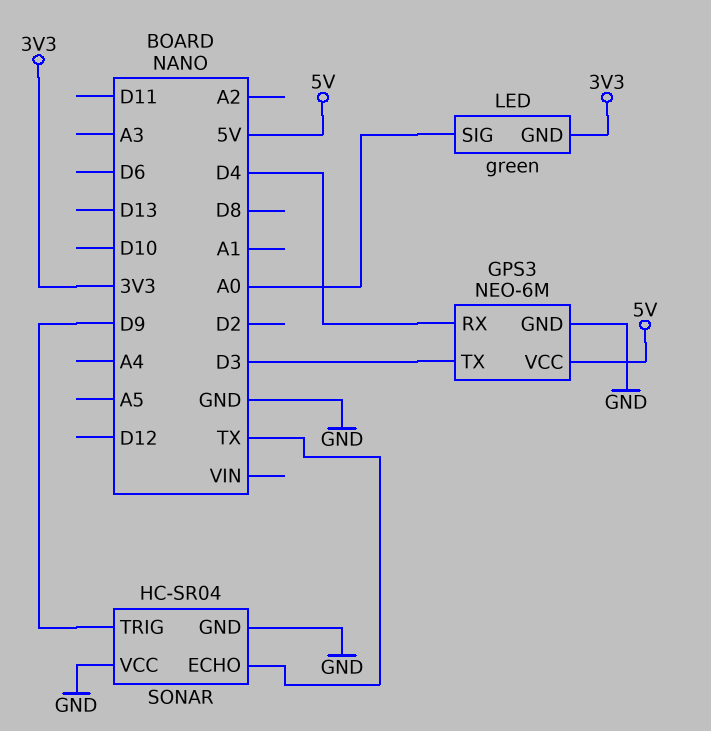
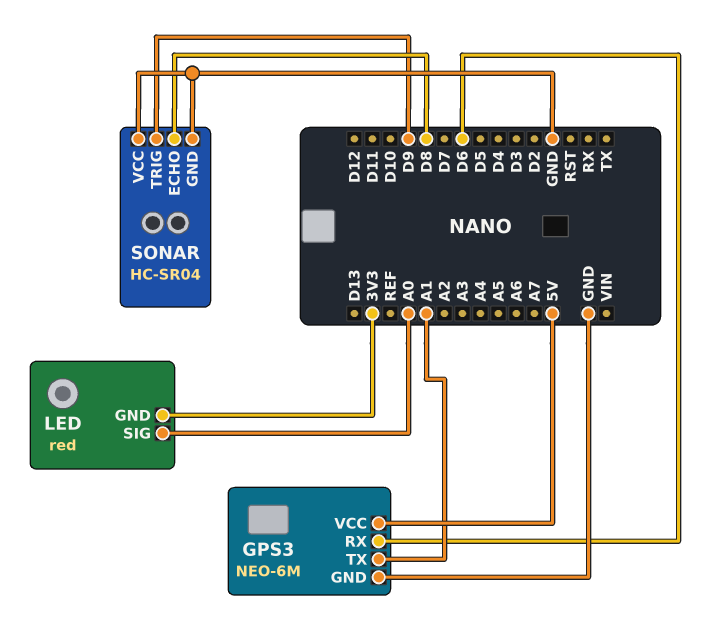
GPS3 pin RX: D4 -> D6
GPS3 pin TX: D3 -> A1
LED: green -> red
SONAR pin ECHO: TX -> D8

